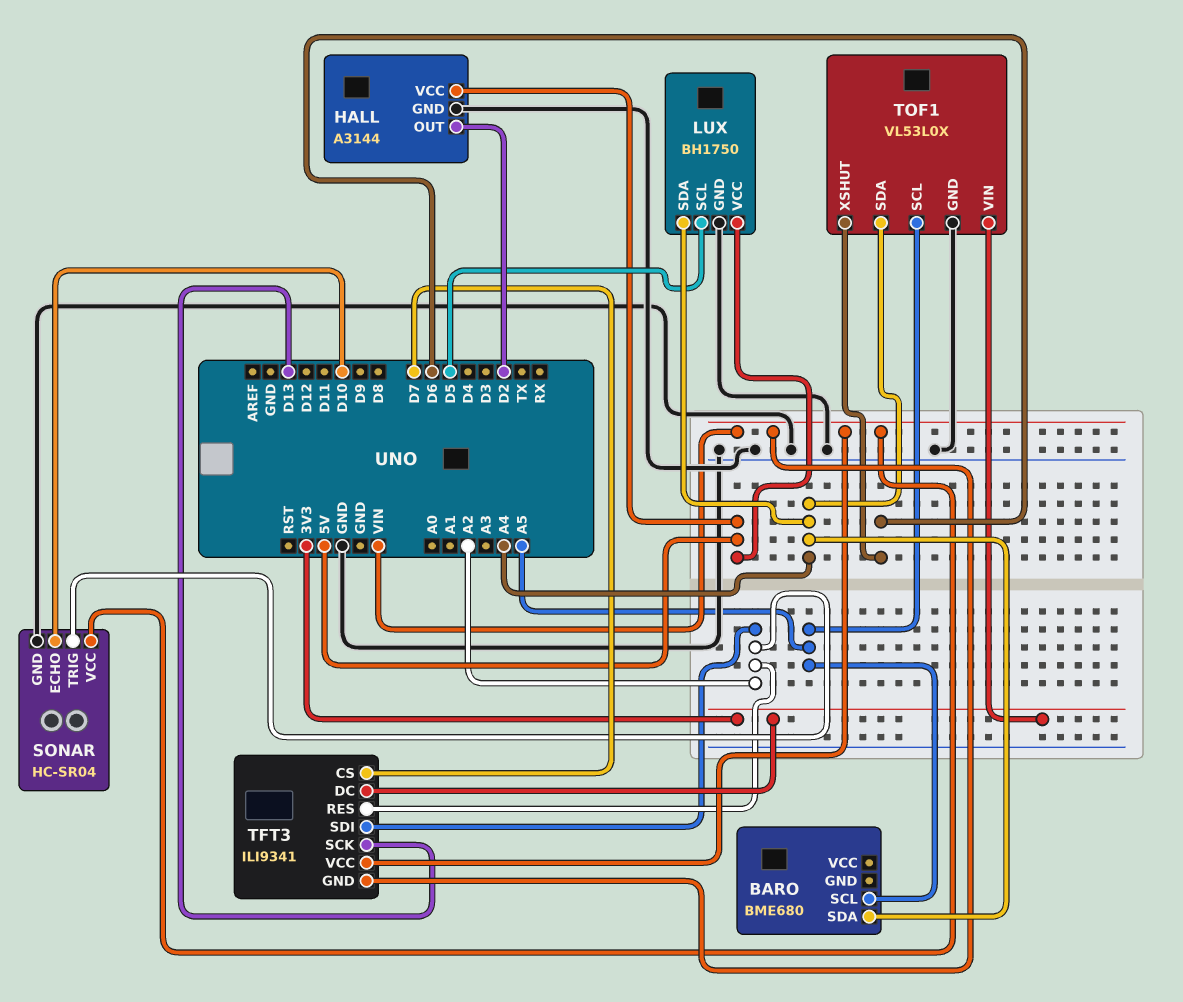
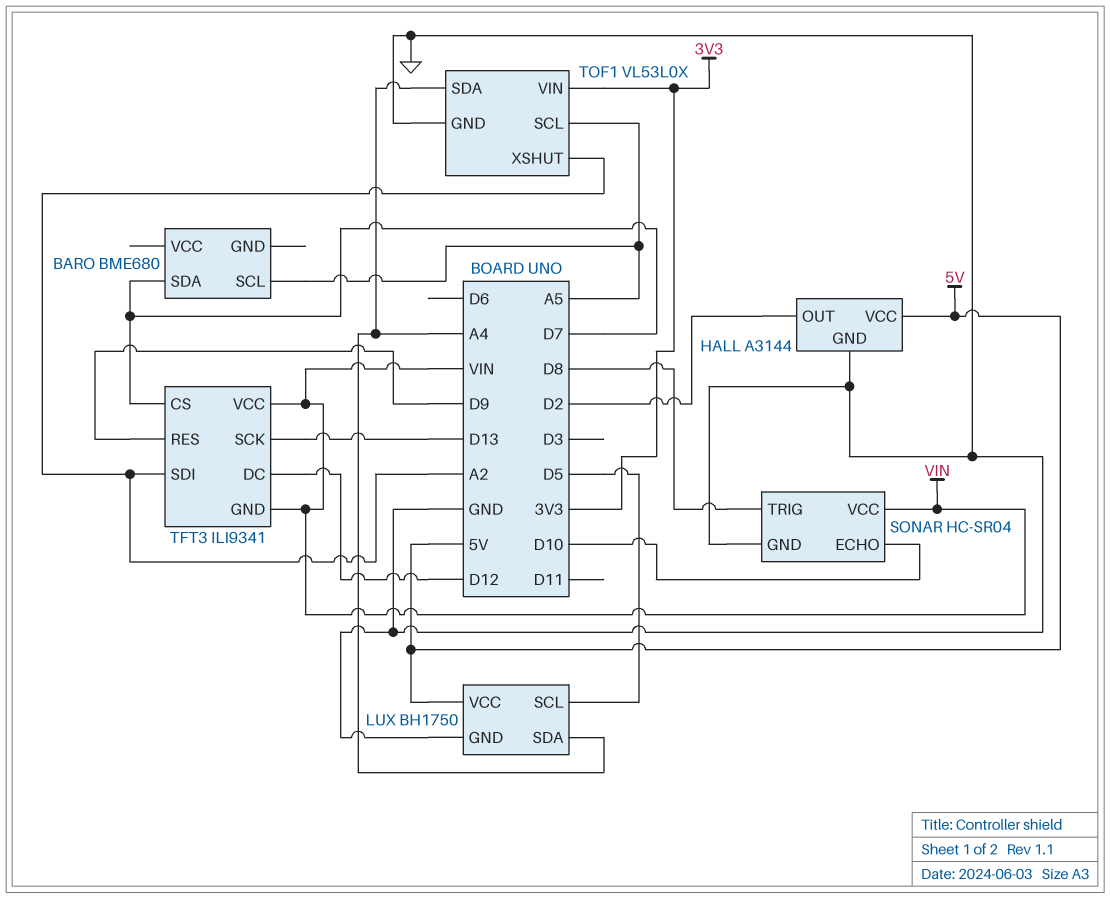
BARO pin SDA: A4 -> D7
SONAR pin TRIG: A2 -> D8
TFT3 pin DC: 3V3 -> D12
TFT3 pin RES: A2 -> D9
TOF1 pin XSHUT: D6 -> A2

